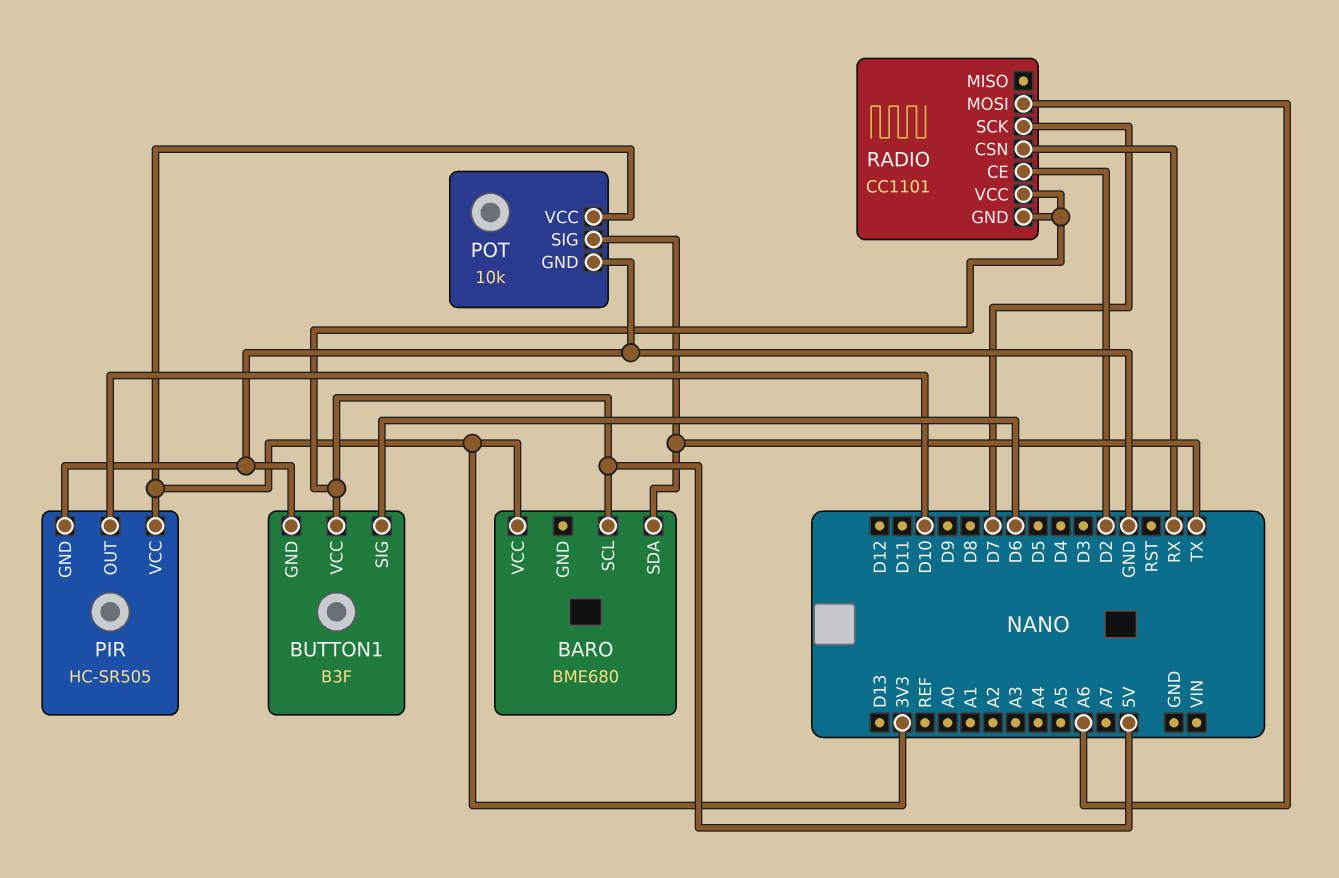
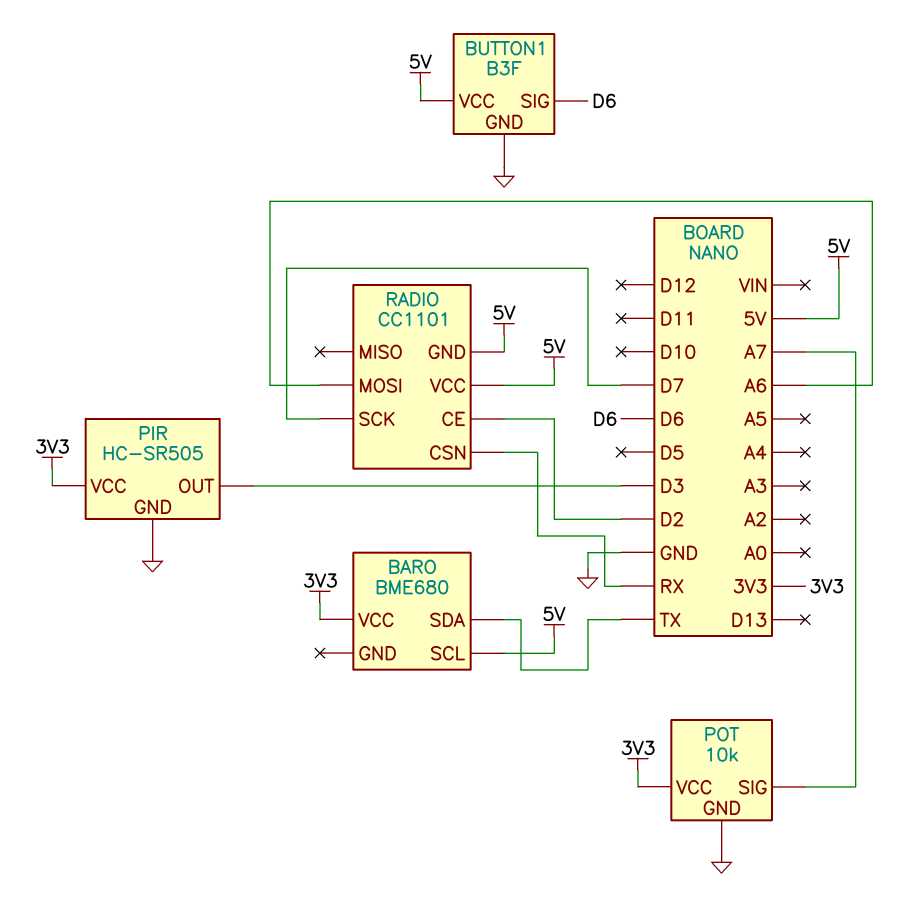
PIR pin OUT: D10 -> D3
POT pin SIG: TX -> A7

